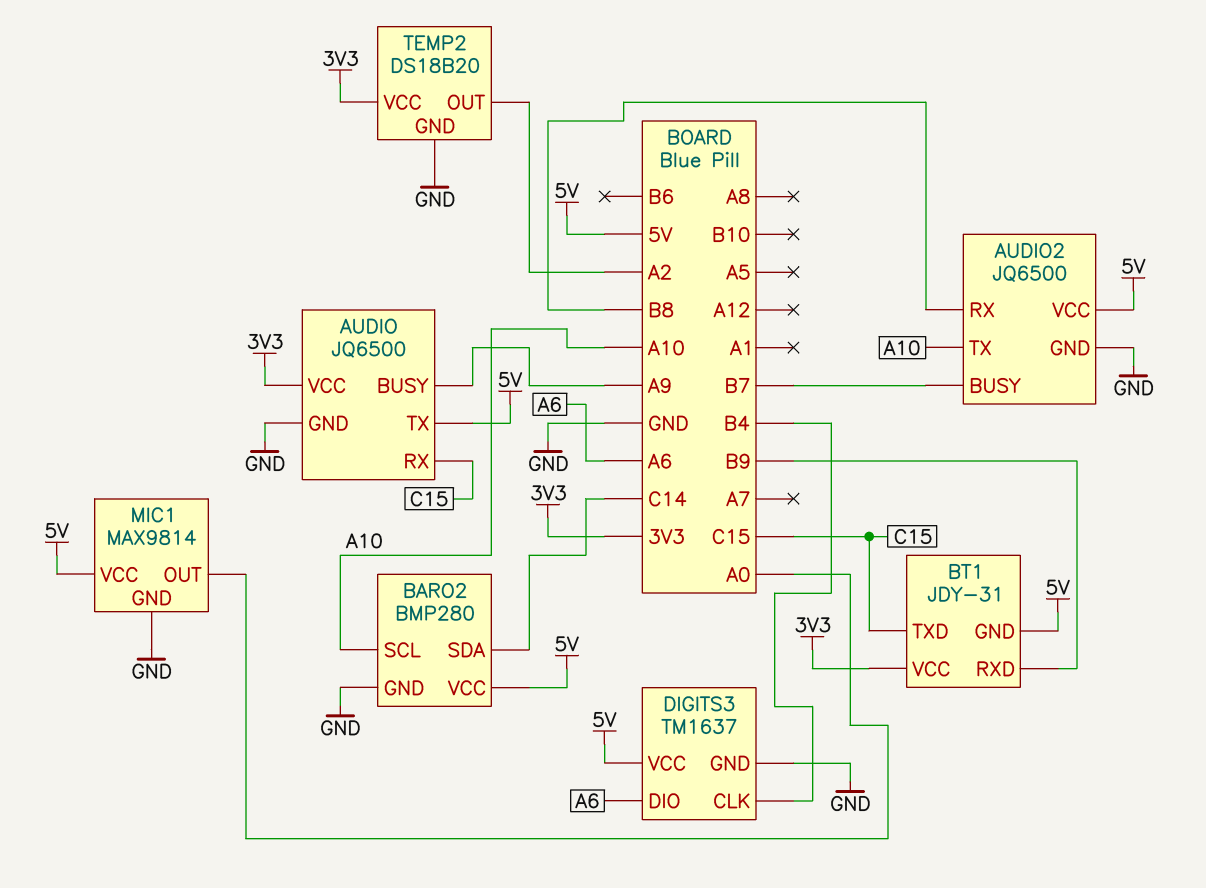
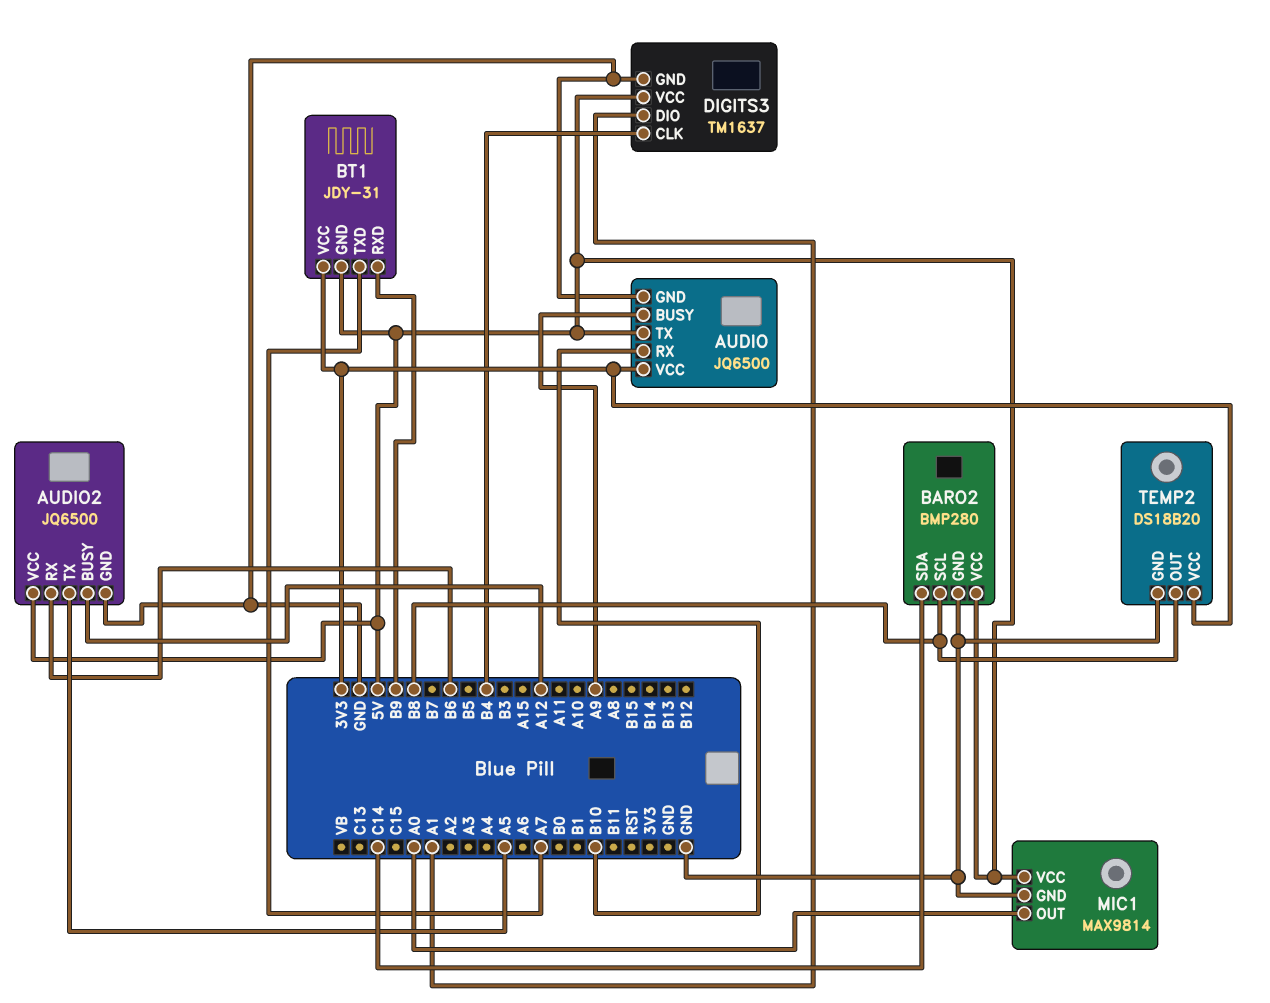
AUDIO pin RX: C15 -> B10
AUDIO2 pin BUSY: B7 -> A12
AUDIO2 pin RX: B8 -> B6
AUDIO2 pin TX: A10 -> A5
BARO2 pin SCL: A10 -> B8
BT1 pin TXD: C15 -> A7
DIGITS3 pin DIO: A6 -> A1
TEMP2 pin OUT: A2 -> B8

